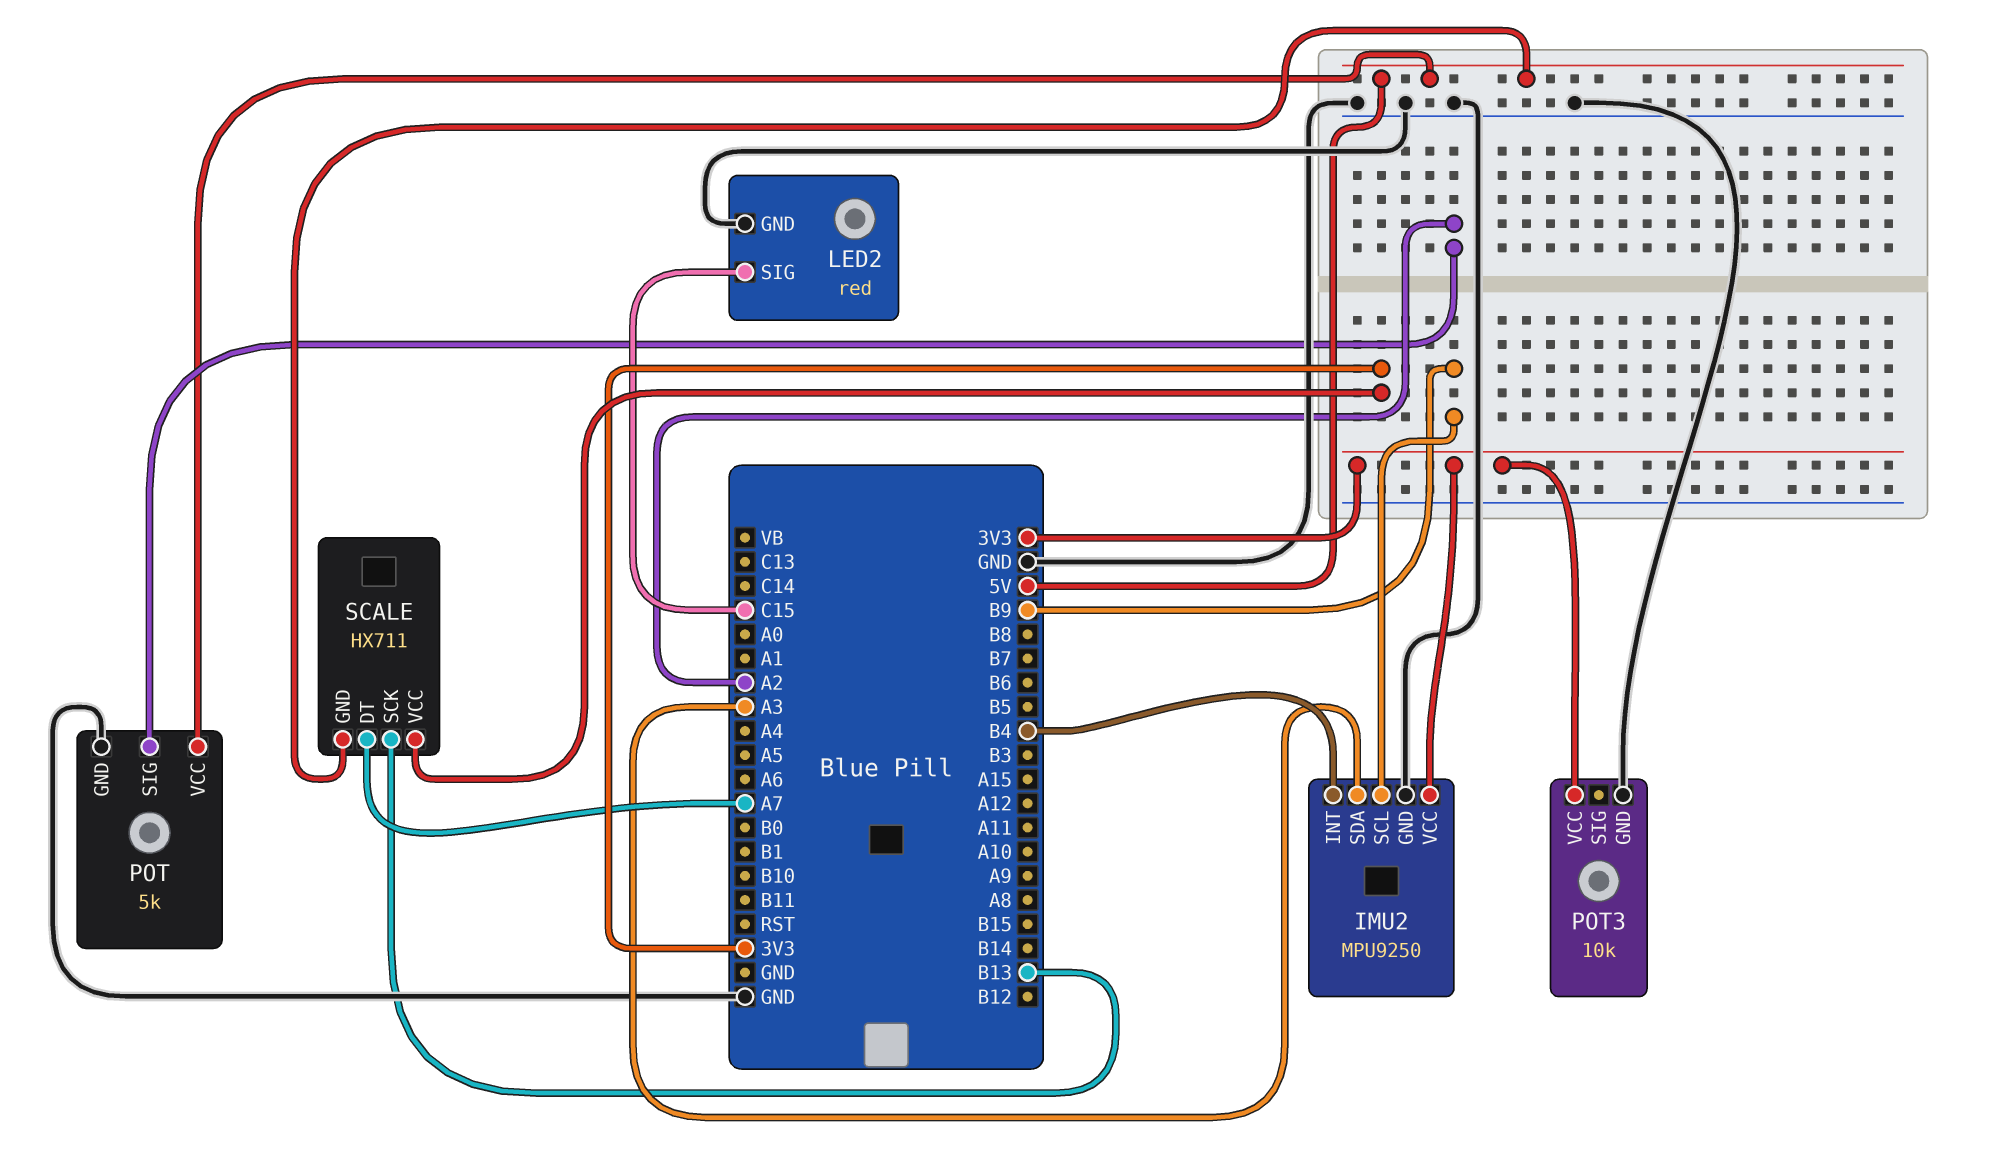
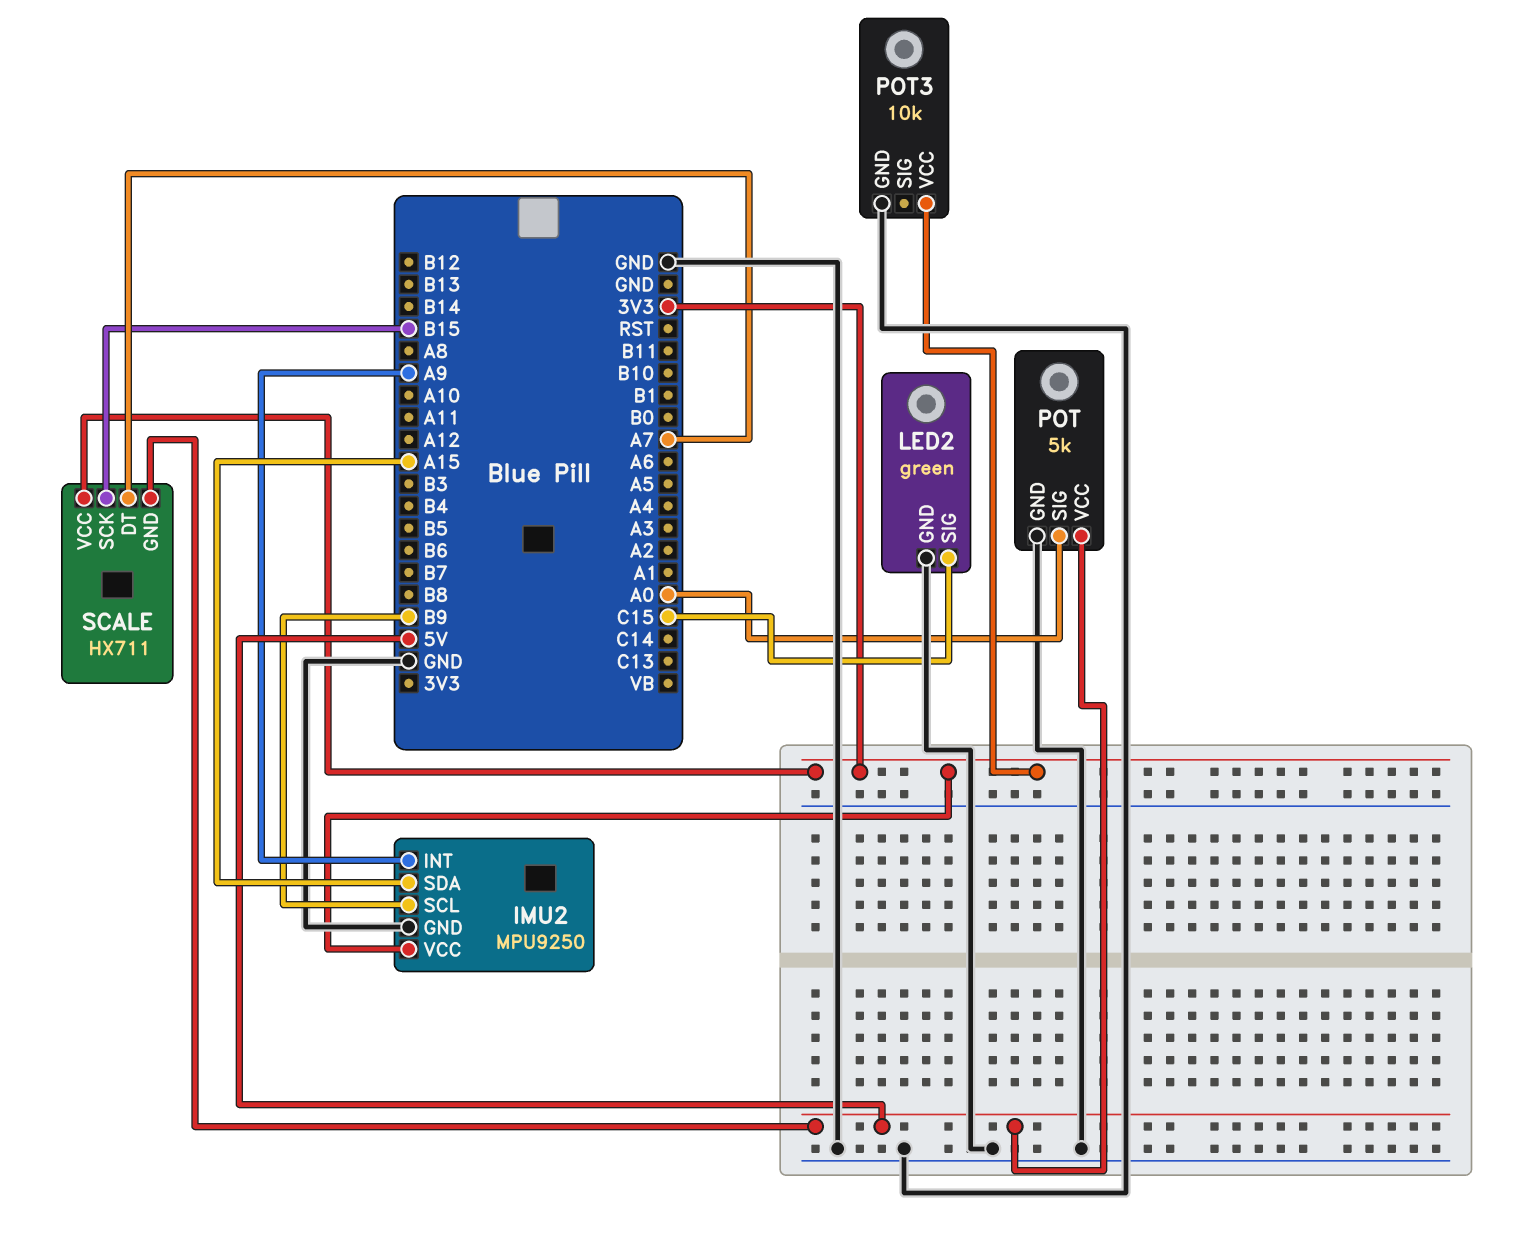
IMU2 pin INT: B4 -> A9
IMU2 pin SDA: A3 -> A15
LED2: red -> green
POT pin SIG: A2 -> A0
SCALE pin SCK: B13 -> B15

